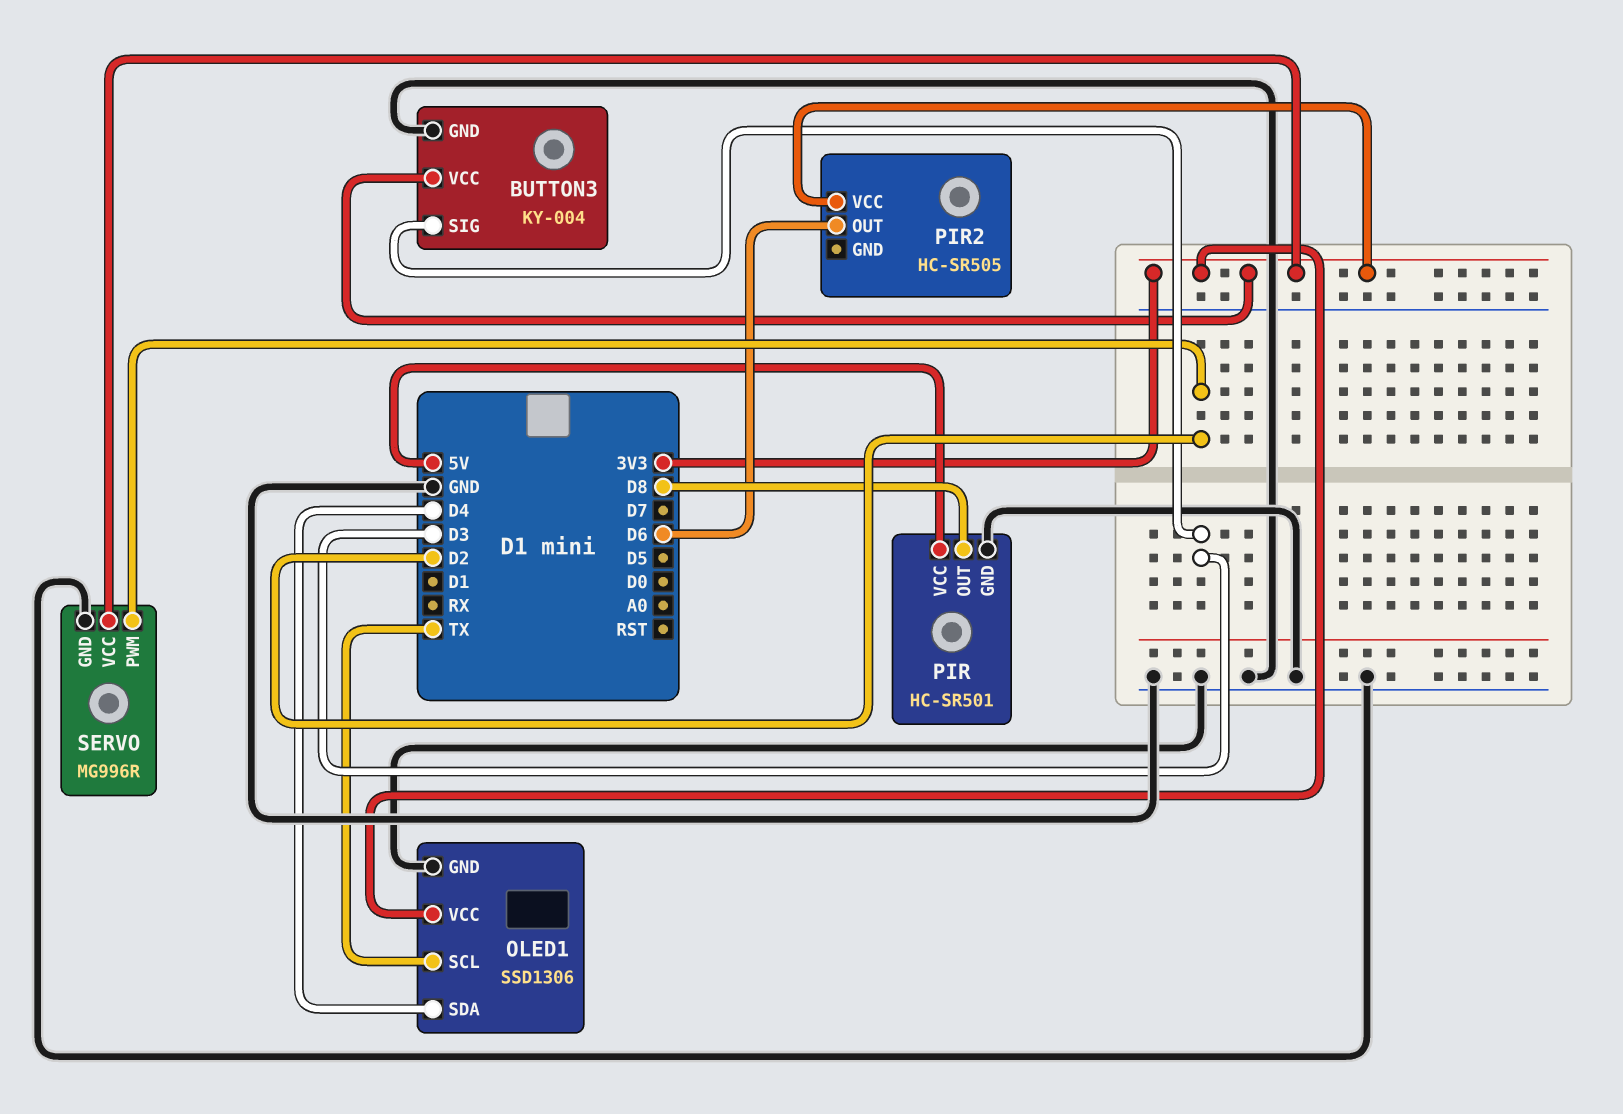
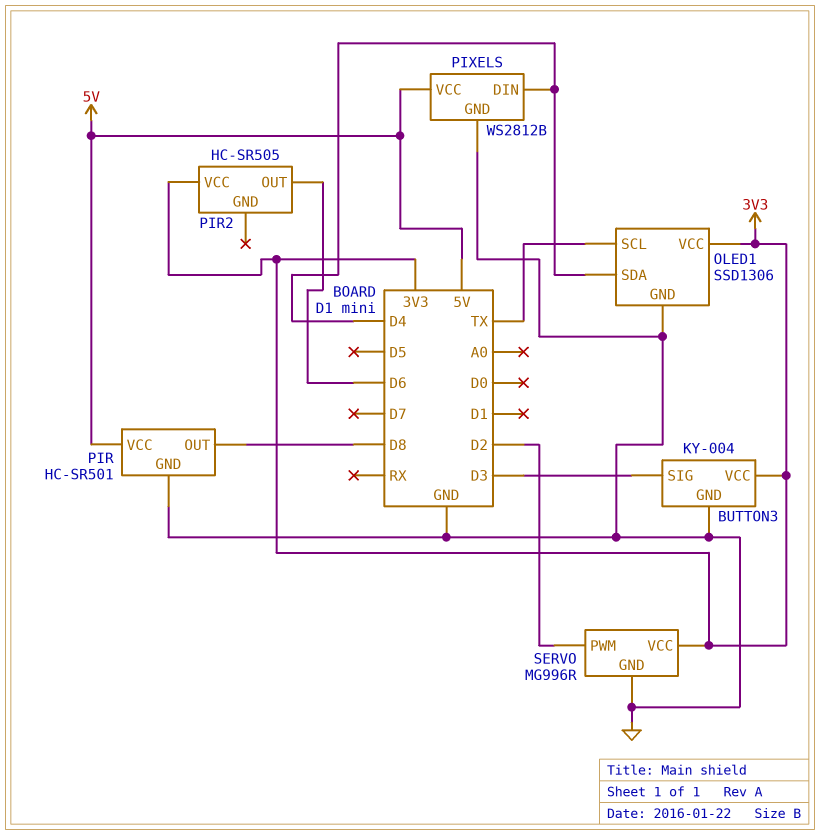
PIXELS: none -> WS2812B
PIXELS pin DIN: none -> D4
PIXELS pin GND: none -> GND
PIXELS pin VCC: none -> 5V

